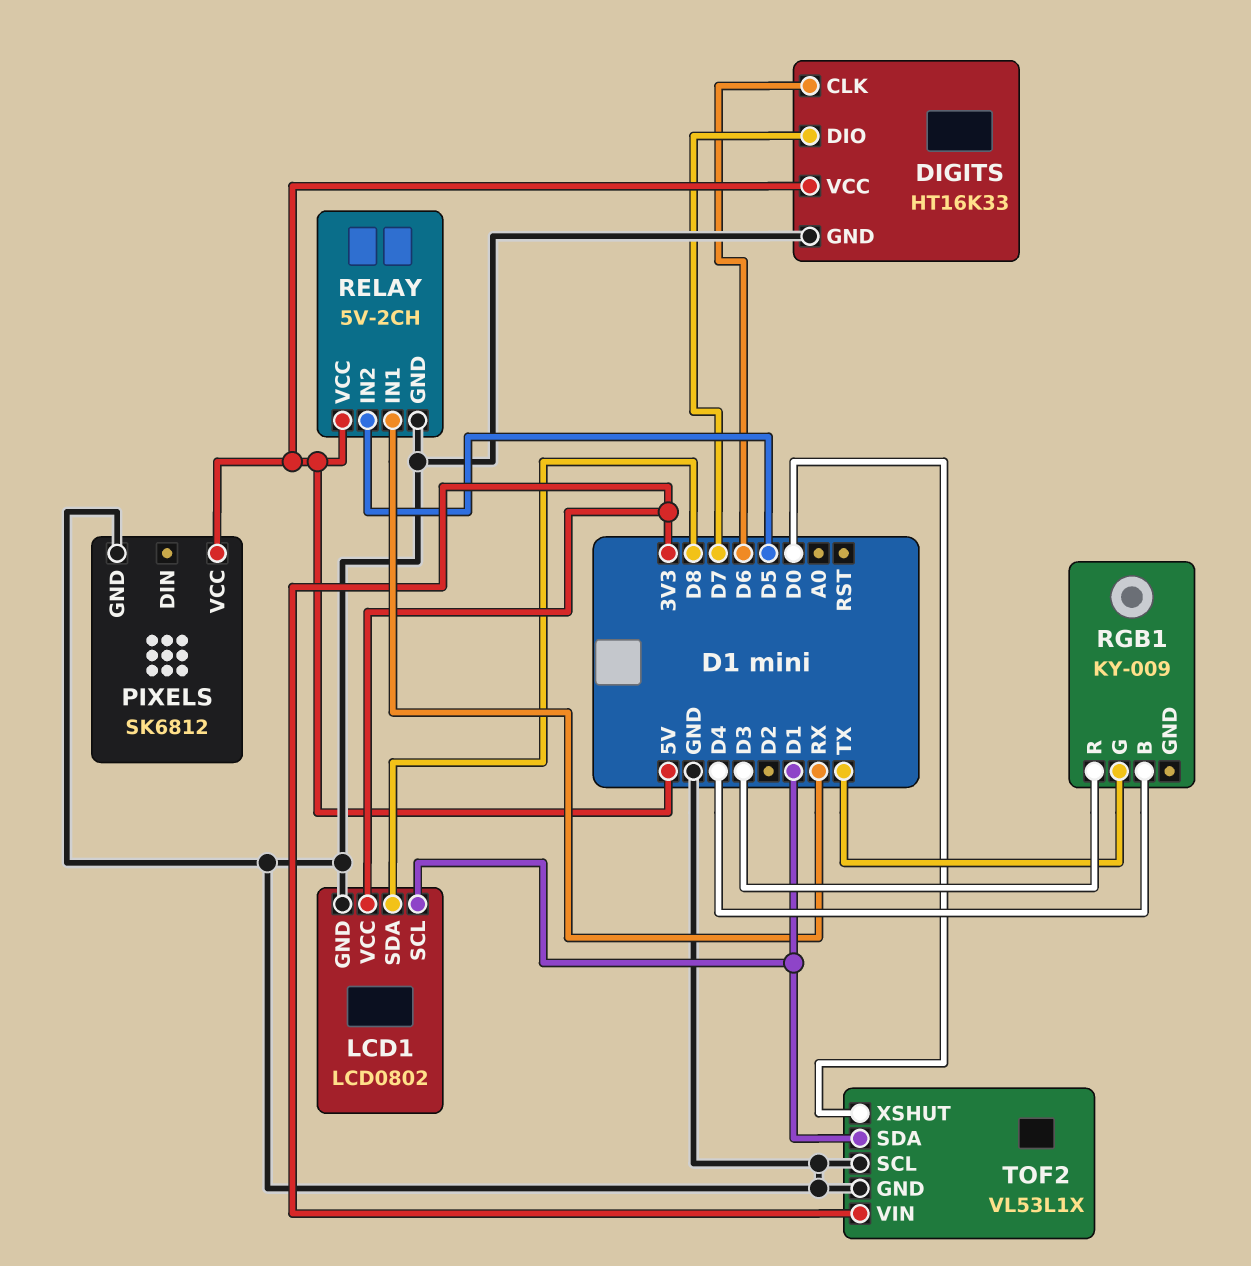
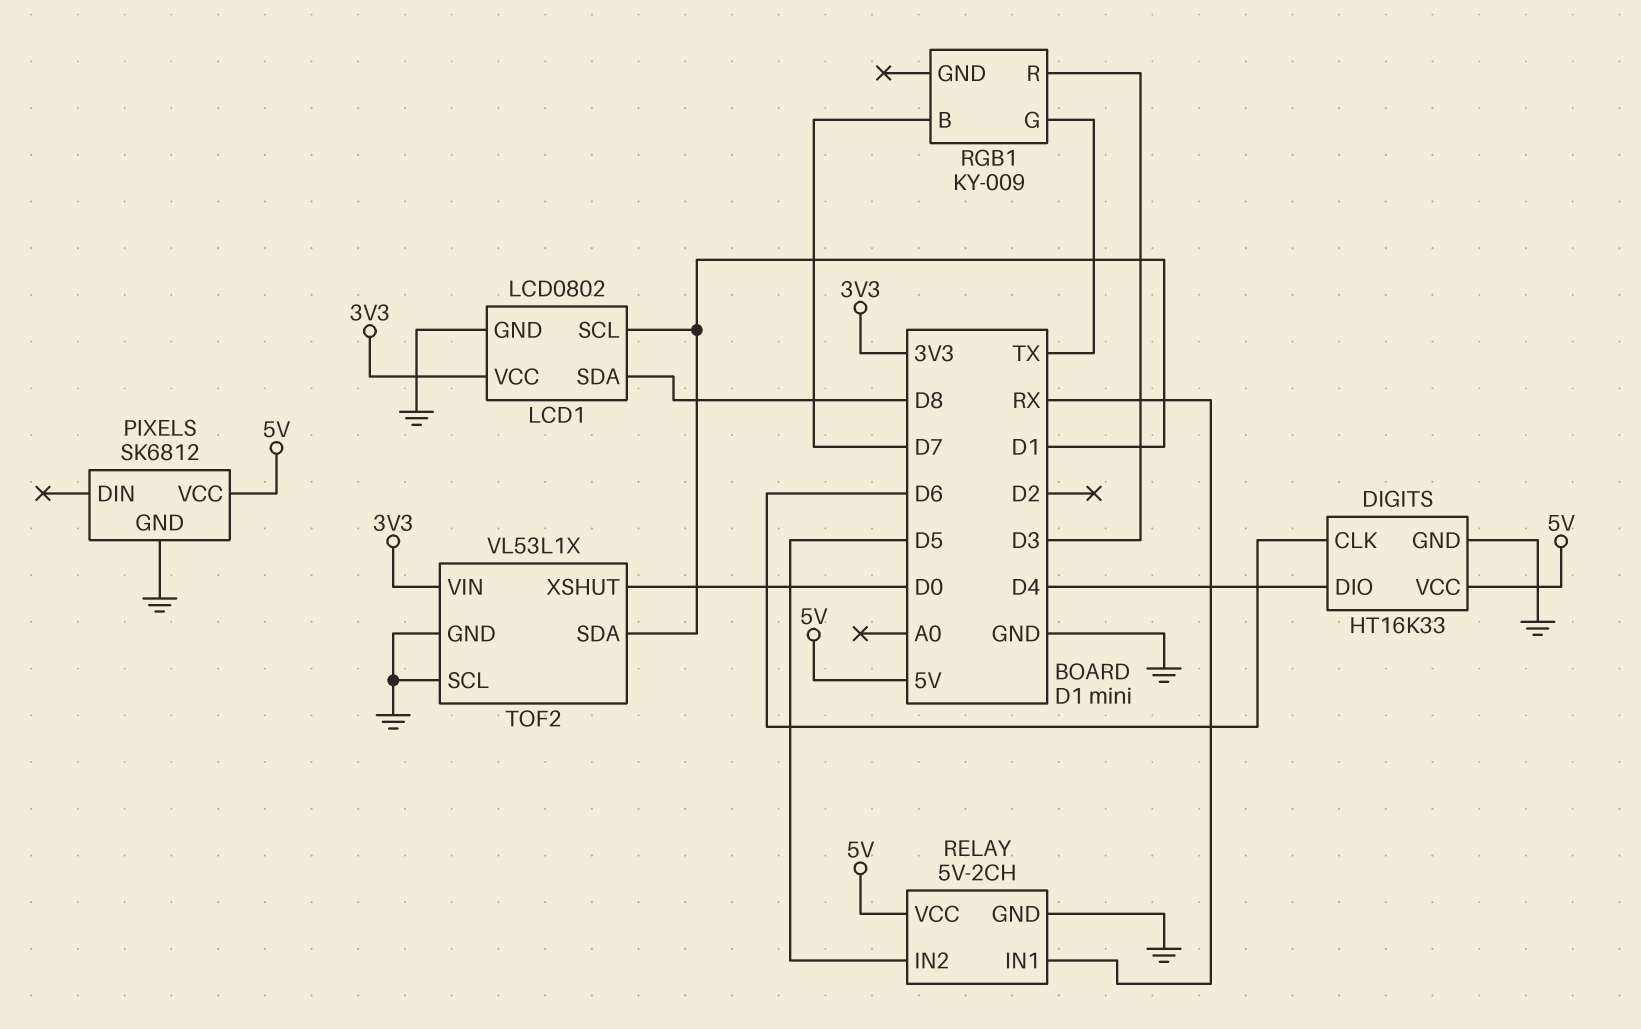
DIGITS pin DIO: D7 -> D4
RGB1 pin B: D4 -> D7

